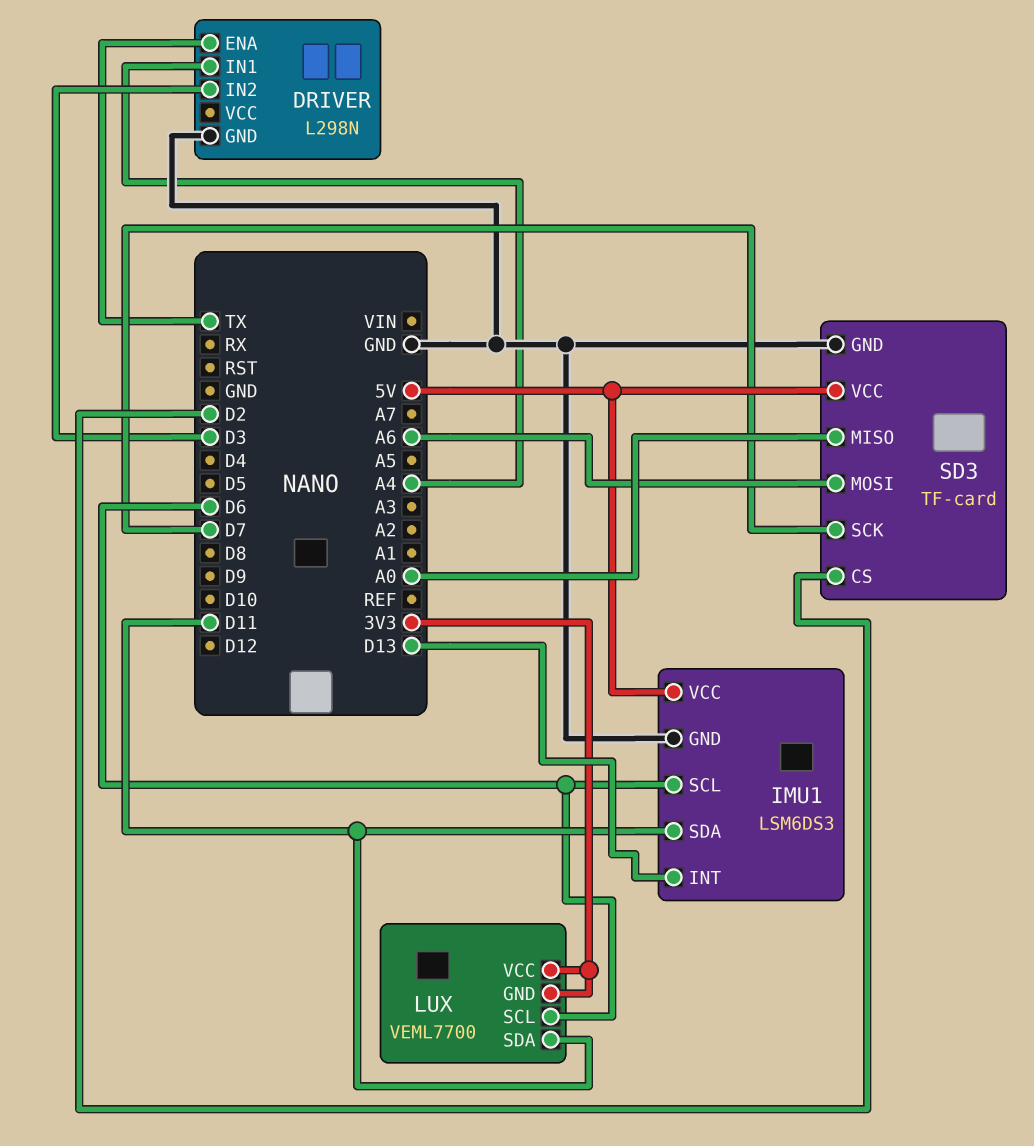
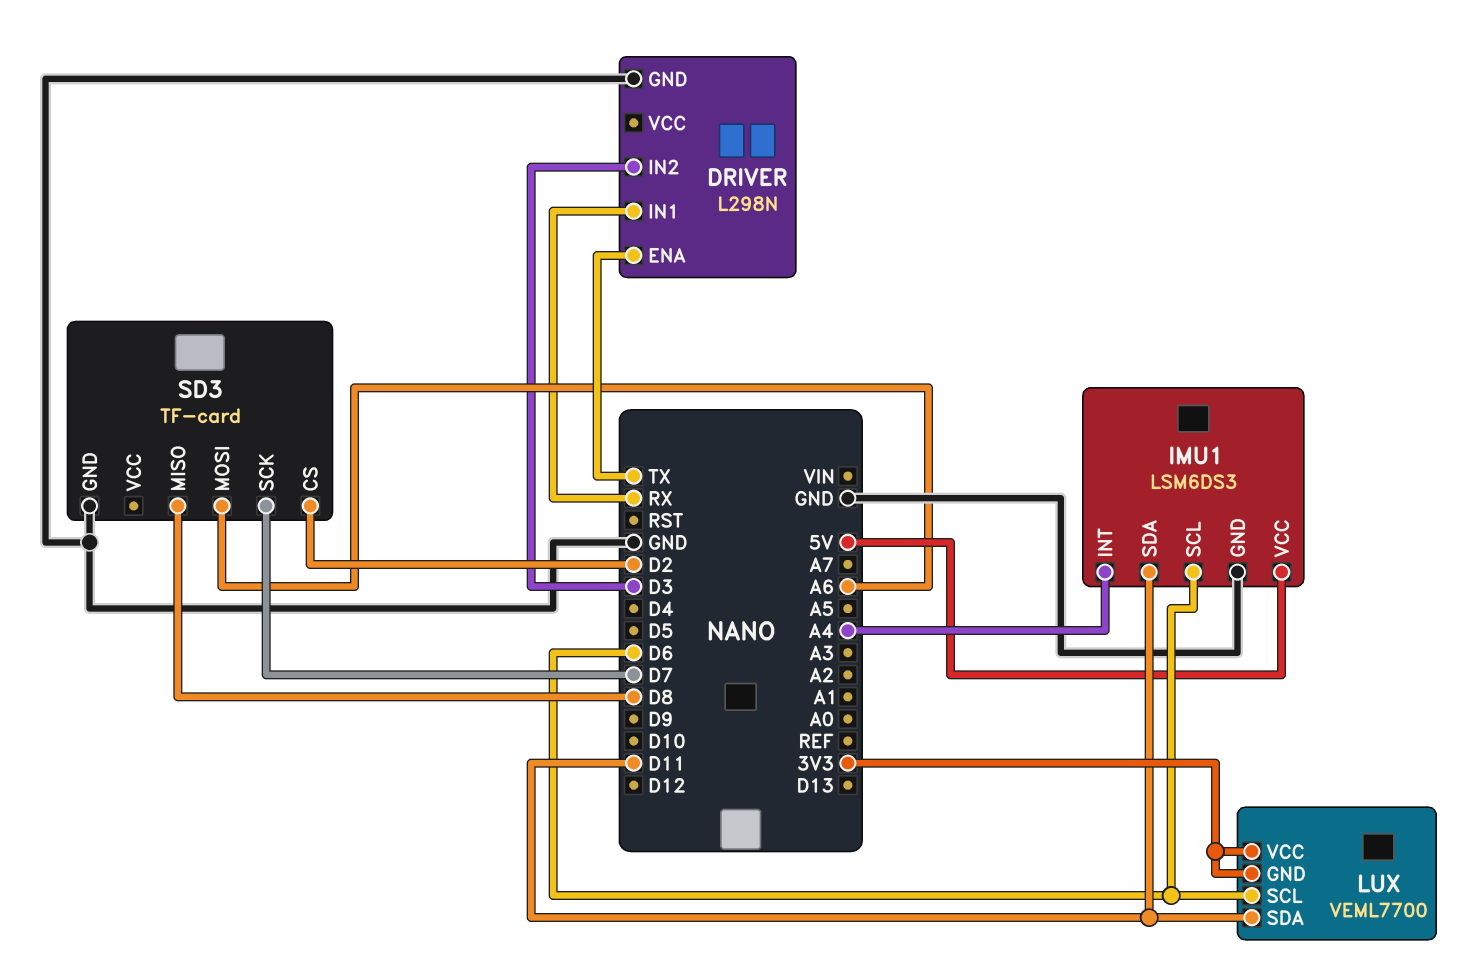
DRIVER pin IN1: A4 -> RX
IMU1 pin INT: D13 -> A4
SD3 pin MISO: A0 -> D8
SD3 pin VCC: 5V -> none

